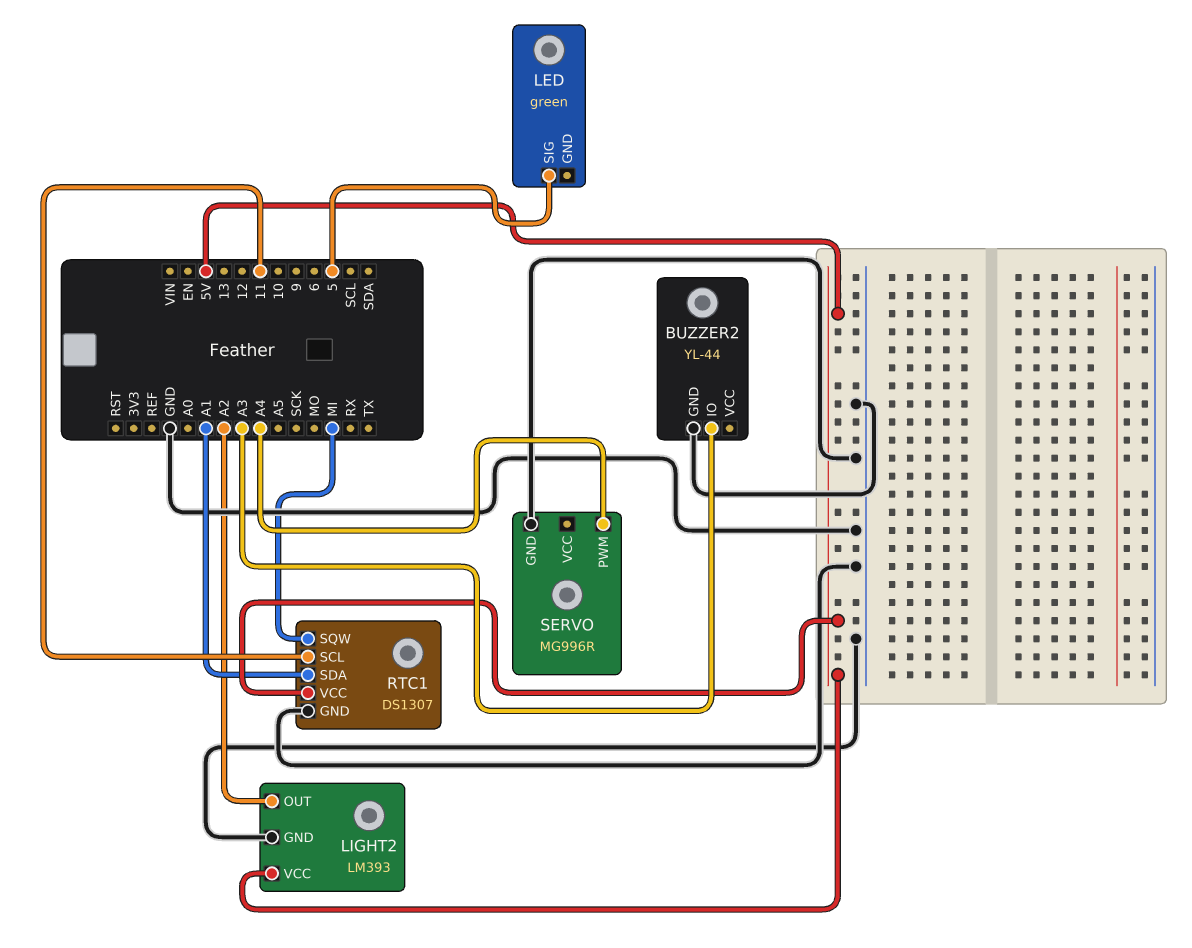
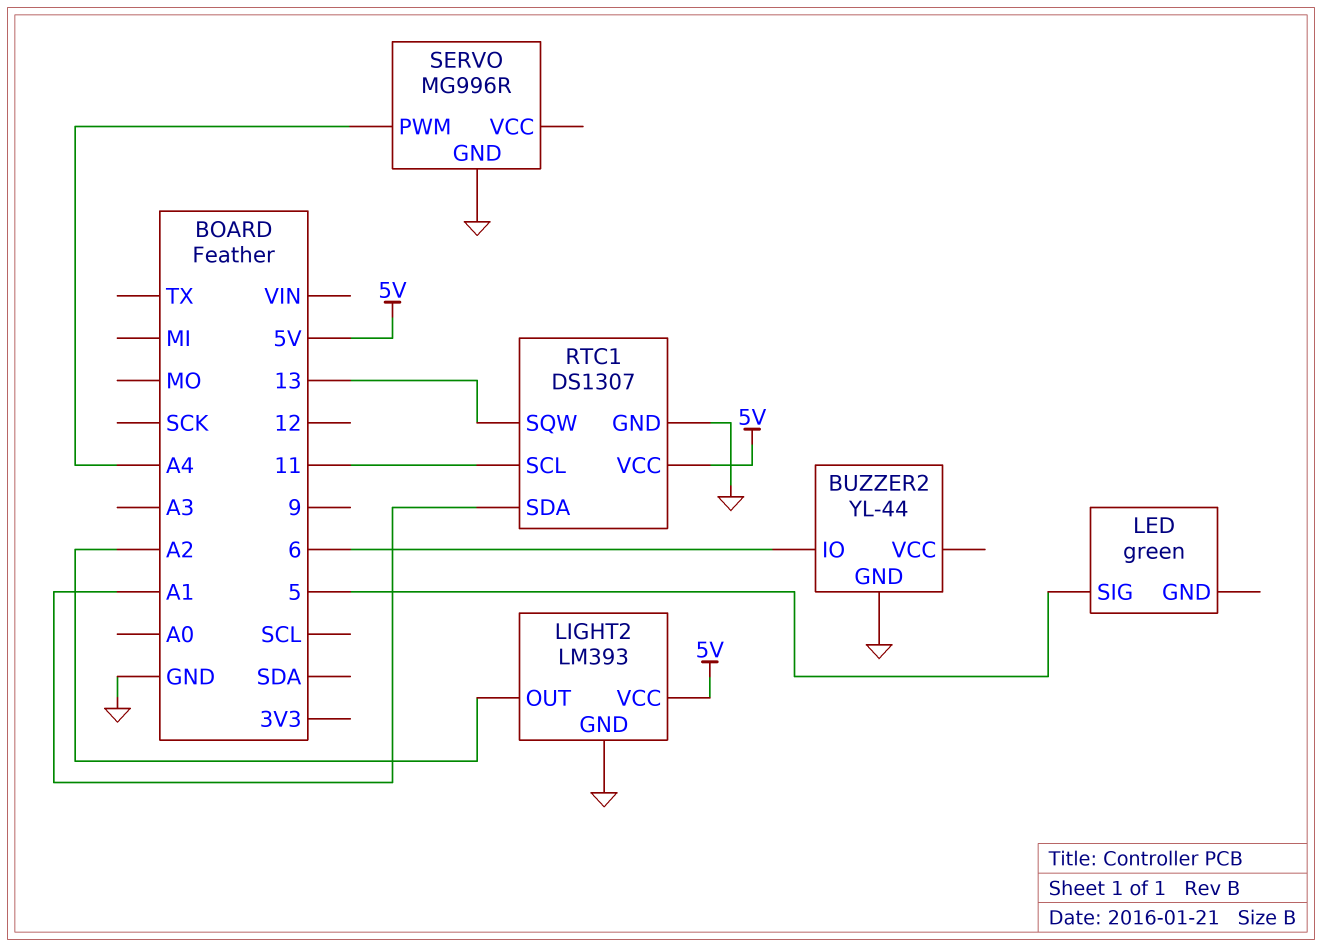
BUZZER2 pin IO: A3 -> 6
RTC1 pin SQW: MI -> 13

